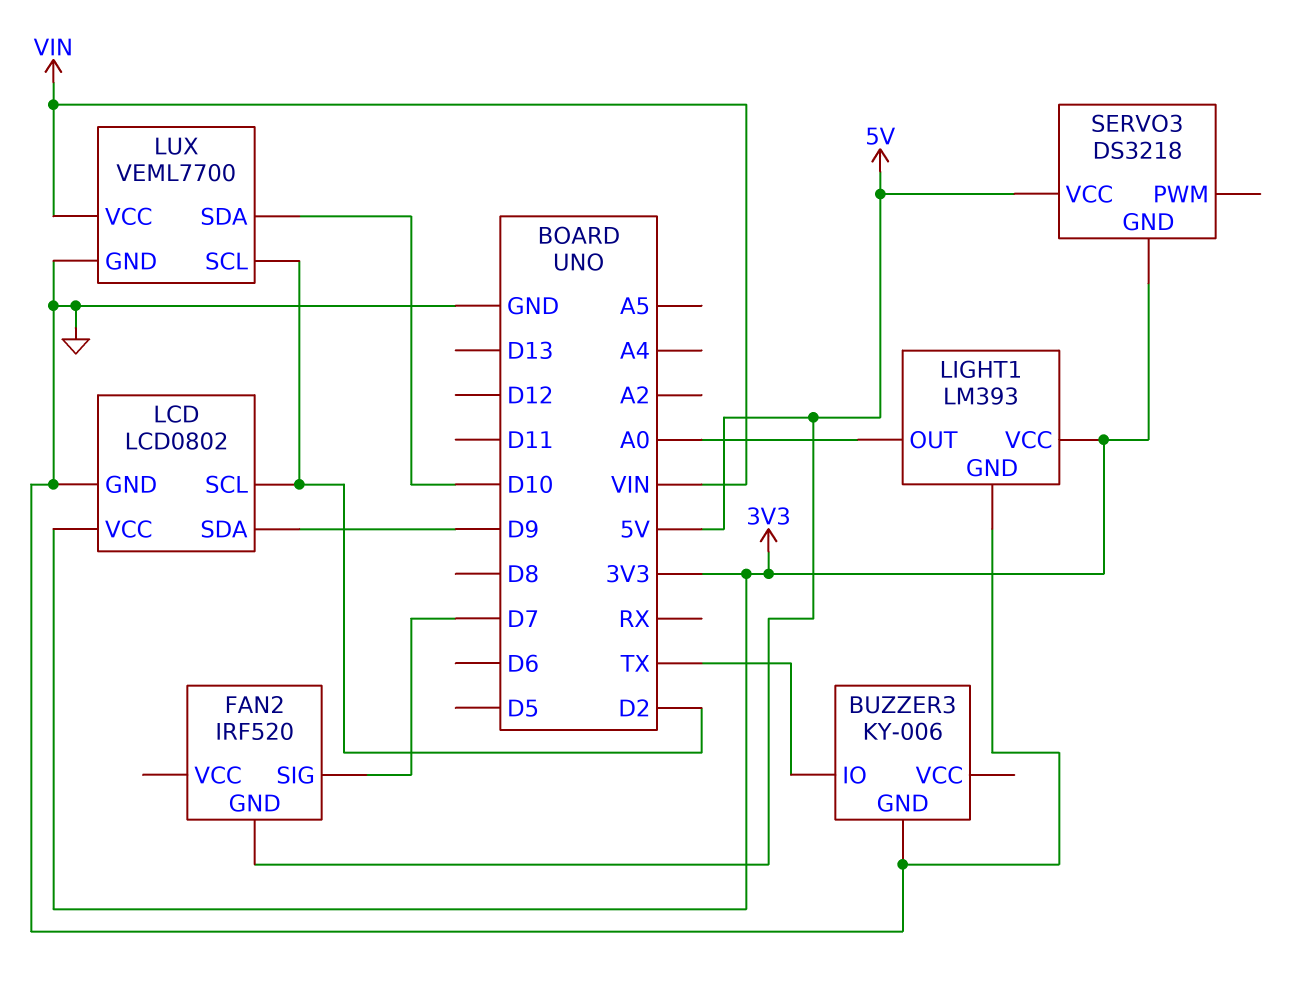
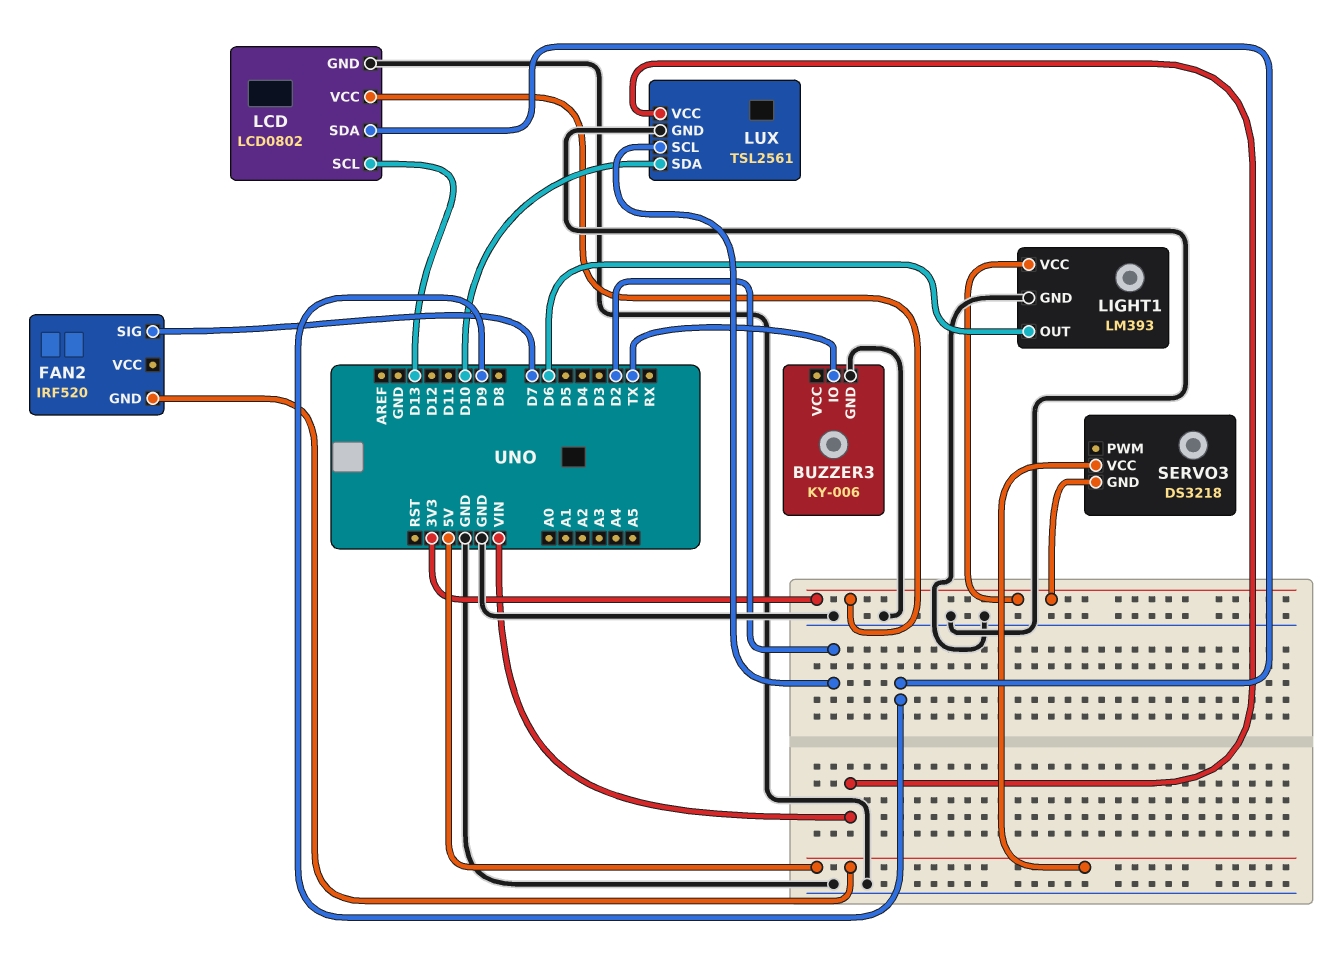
LCD pin SCL: D2 -> D13
LIGHT1 pin OUT: A0 -> D6
LUX: VEML7700 -> TSL2561

